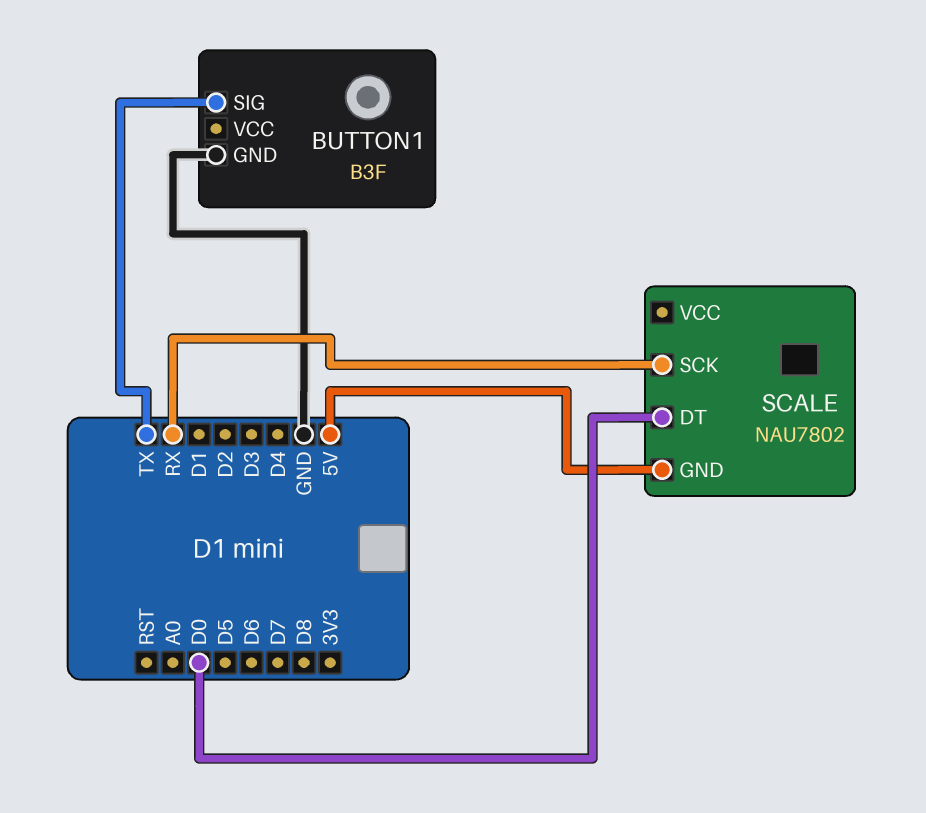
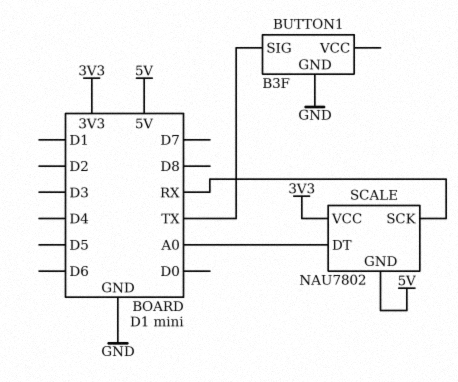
SCALE pin DT: D0 -> A0
SCALE pin VCC: none -> 3V3

